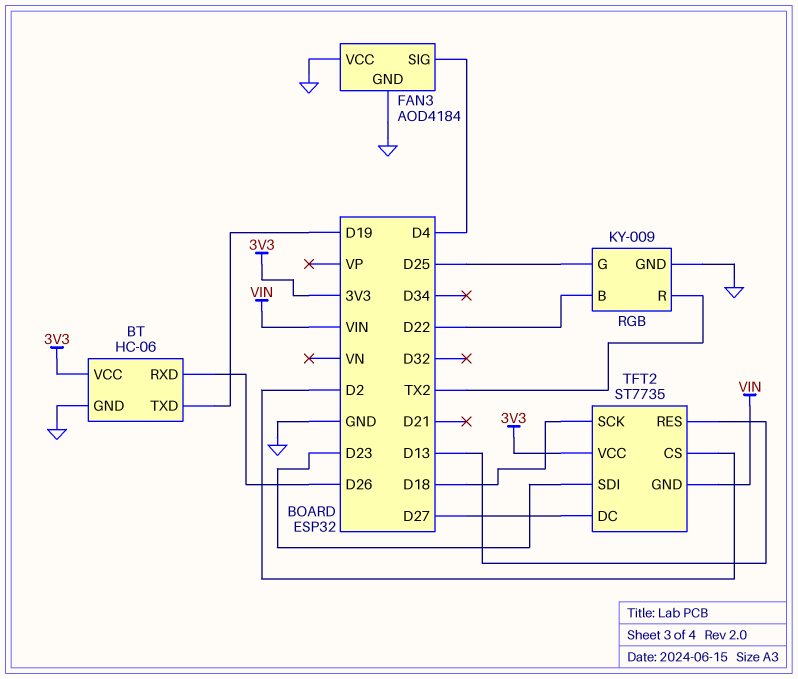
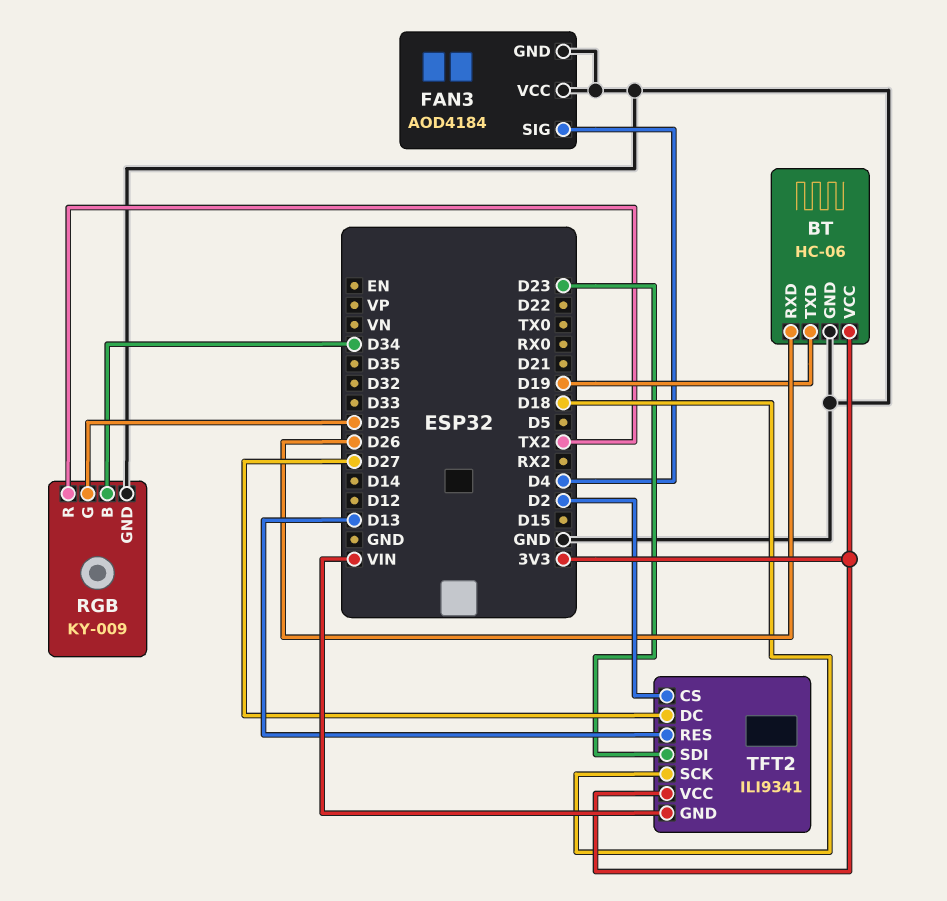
RGB pin B: D22 -> D34
TFT2: ST7735 -> ILI9341

